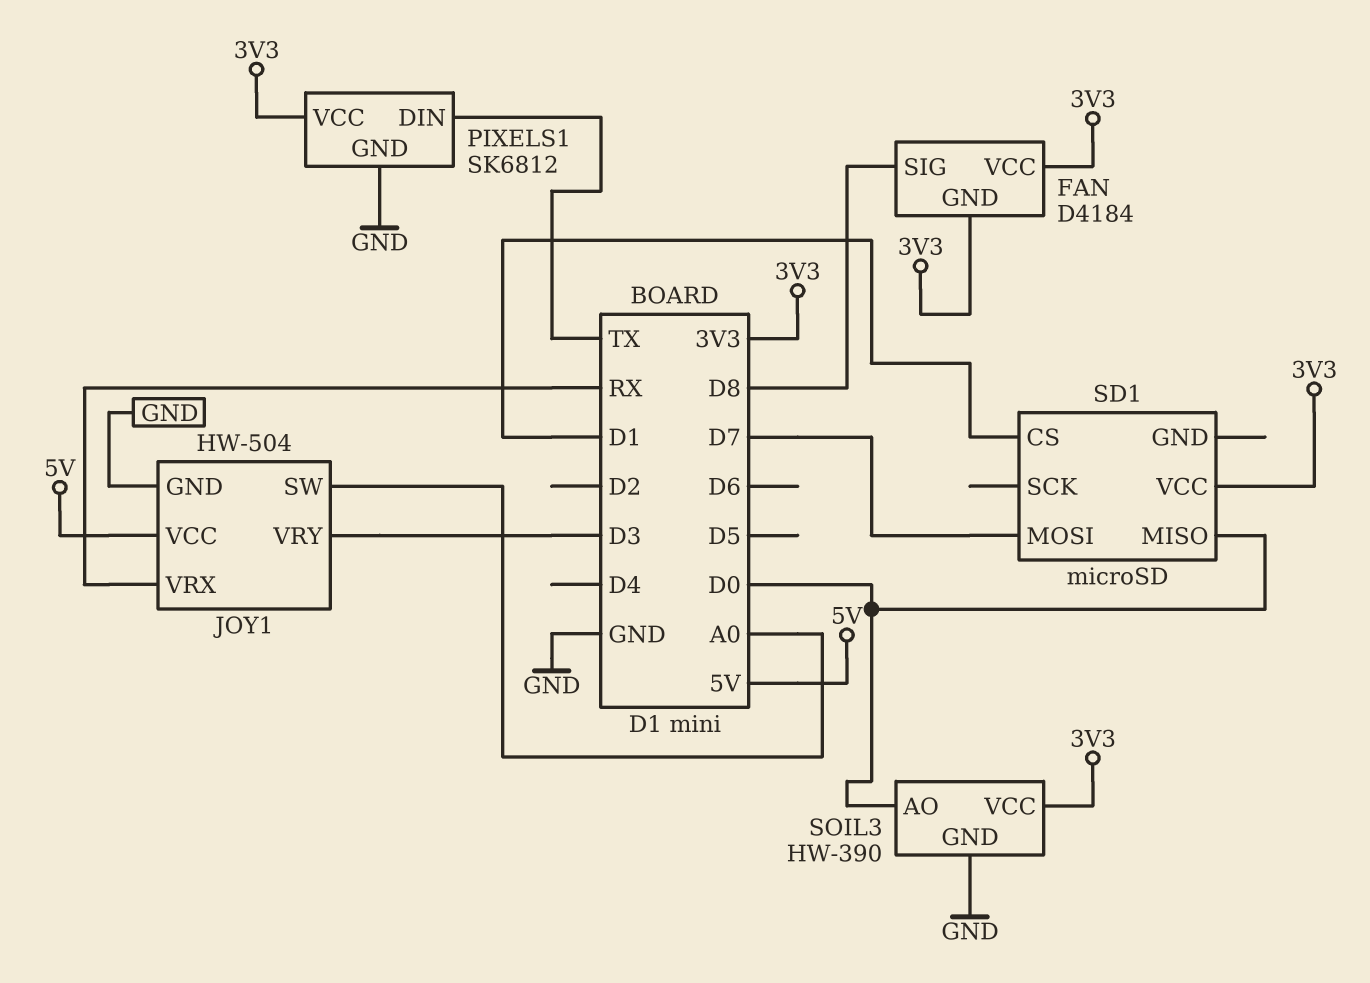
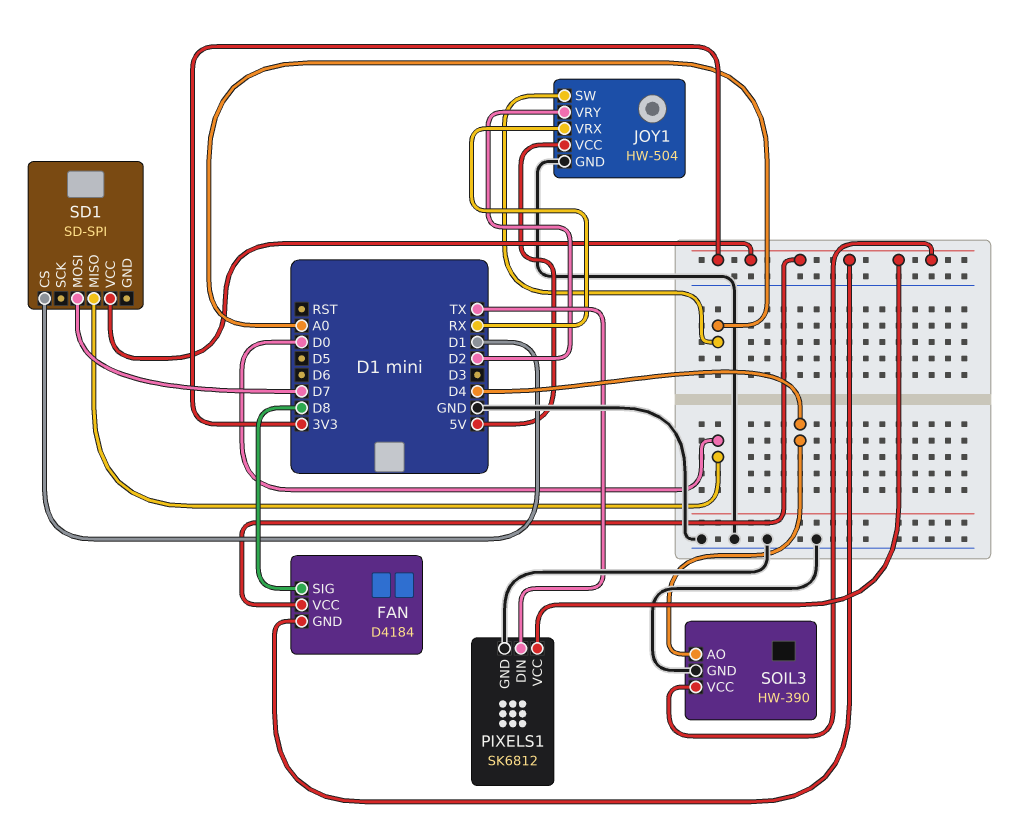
JOY1 pin VRY: D3 -> D2
SD1: microSD -> SD-SPI
SOIL3 pin AO: D0 -> D4

